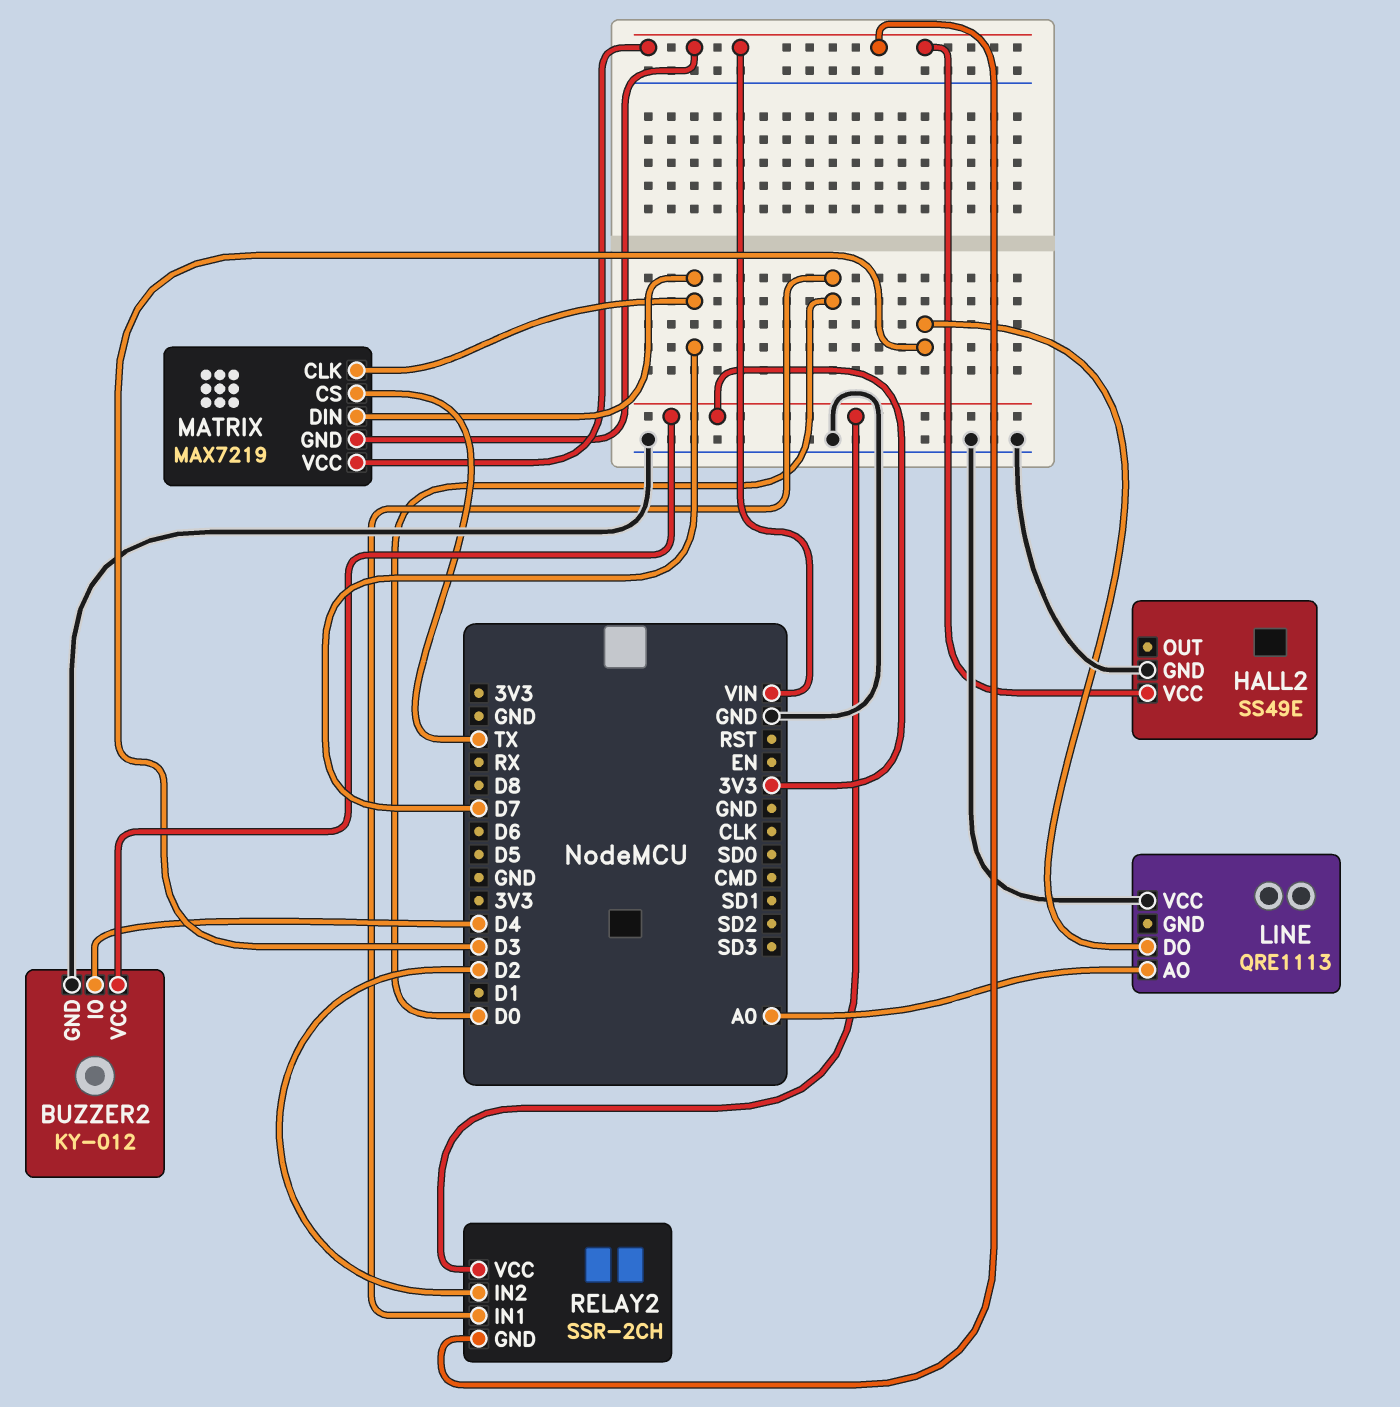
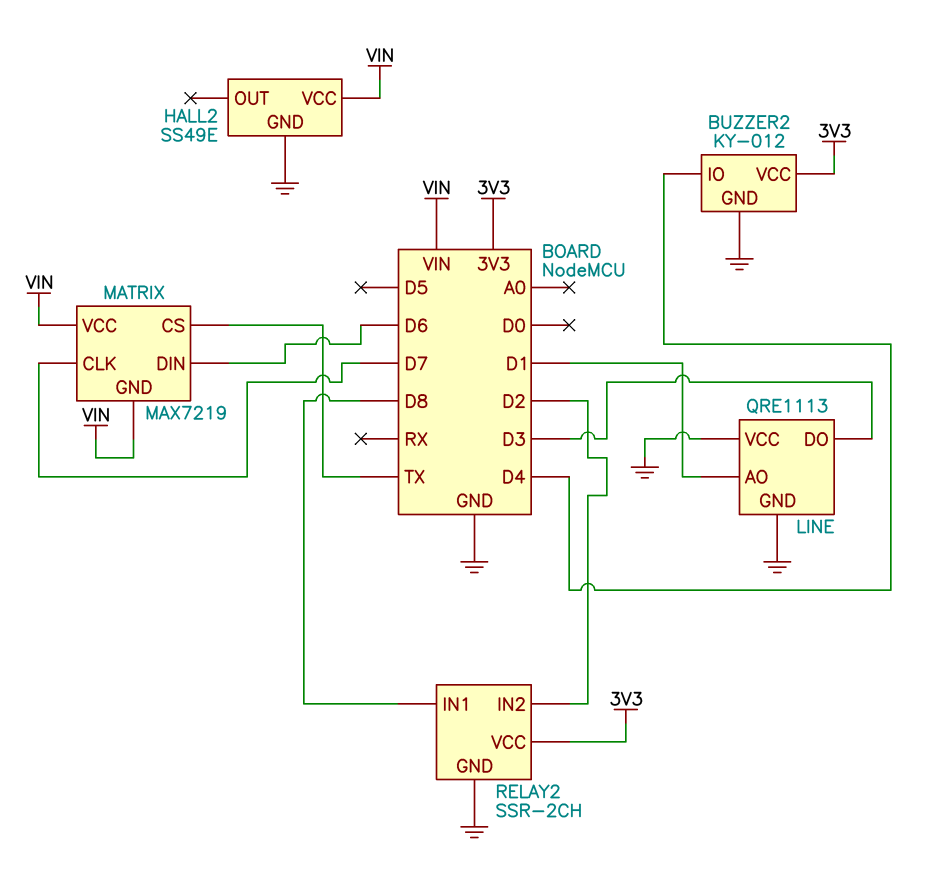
LINE pin AO: A0 -> D1
LINE pin GND: none -> GND
MATRIX pin DIN: D7 -> D6
RELAY2 pin GND: VIN -> GND
RELAY2 pin IN1: D0 -> D8

